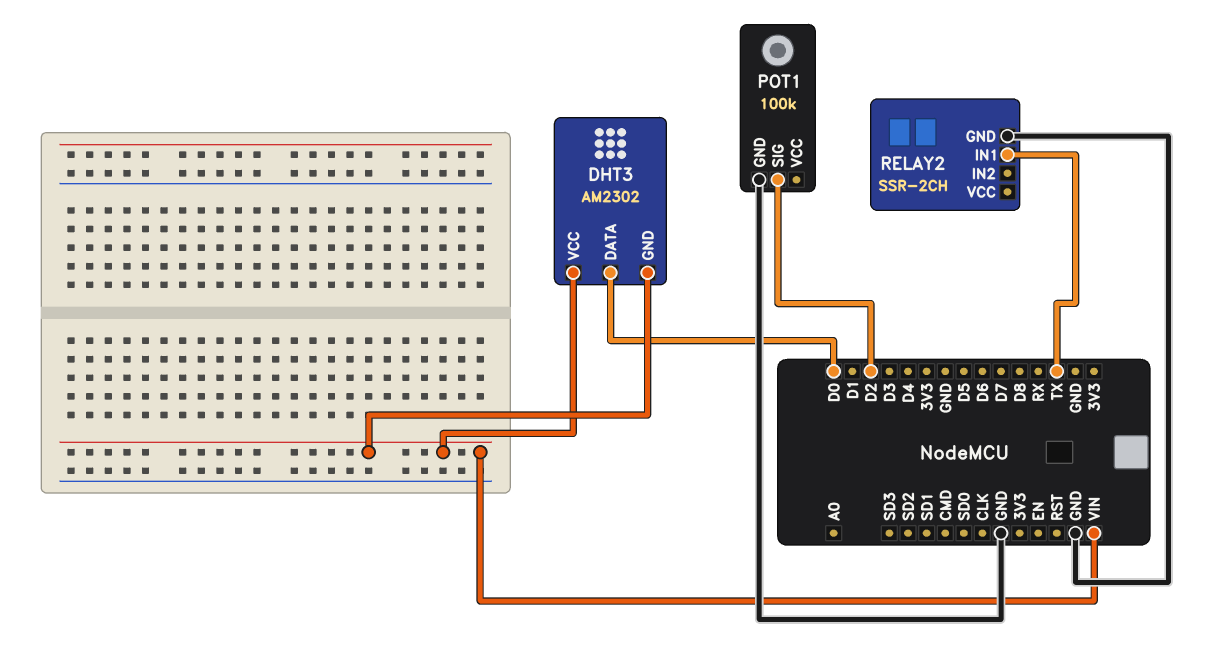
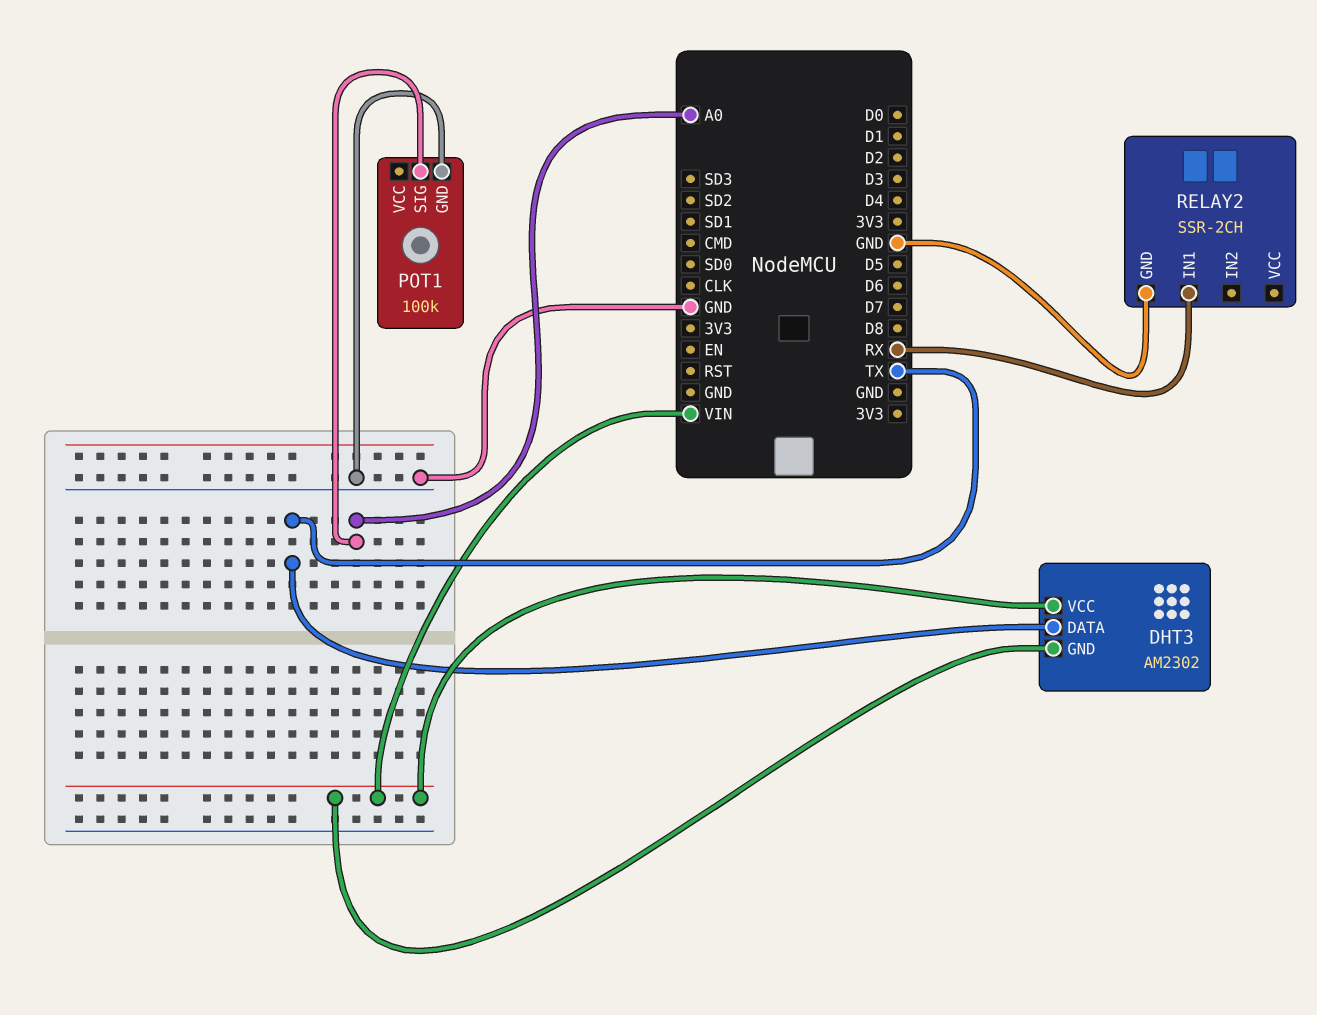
DHT3 pin DATA: D0 -> TX
POT1 pin SIG: D2 -> A0
RELAY2 pin IN1: TX -> RX

